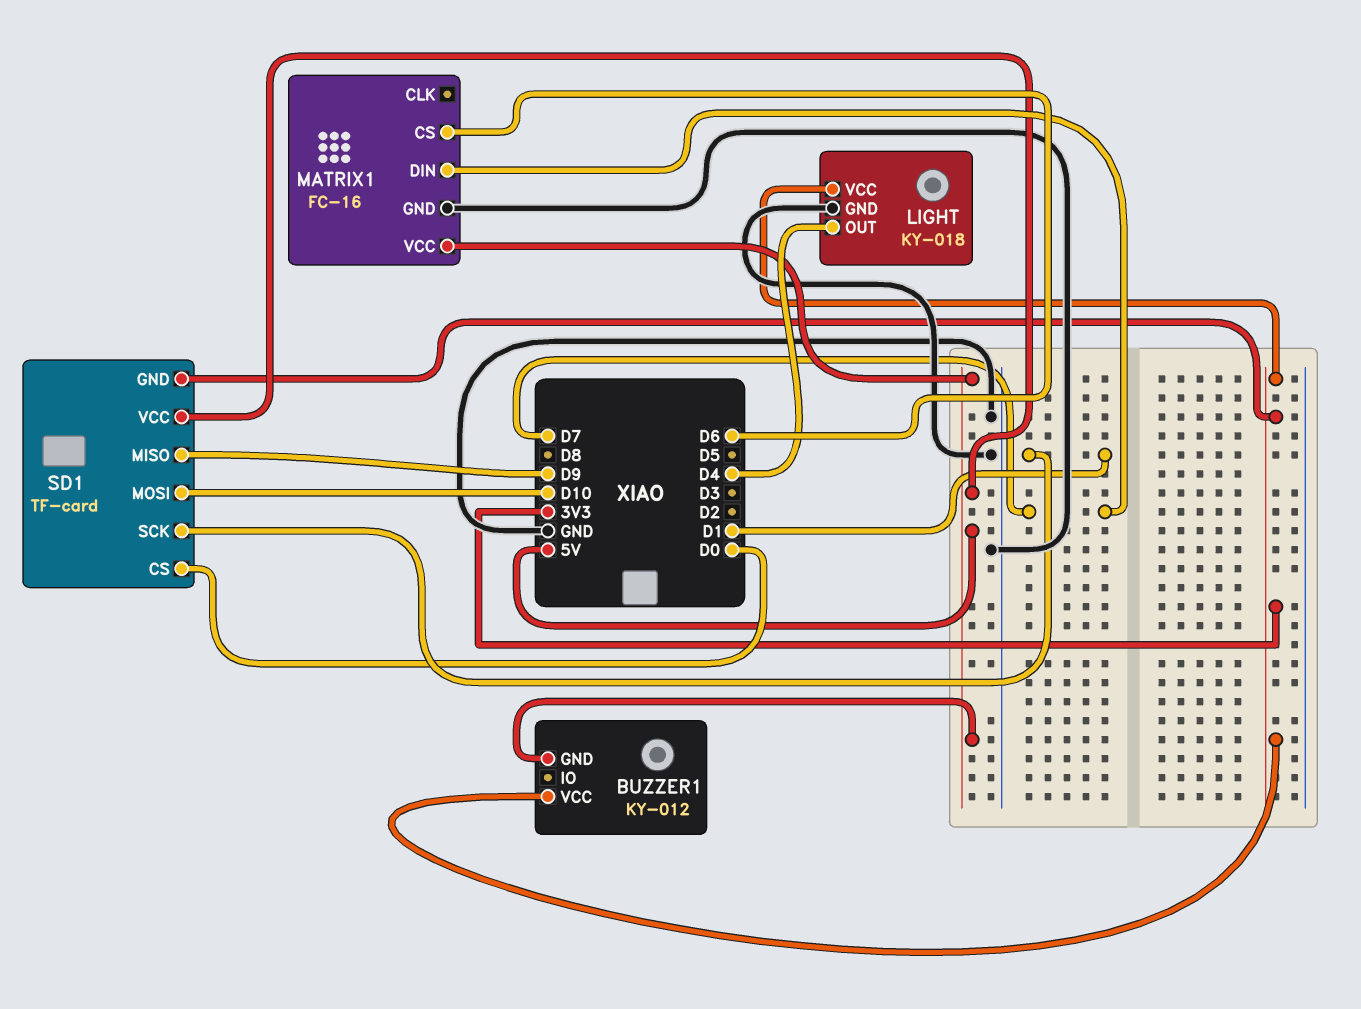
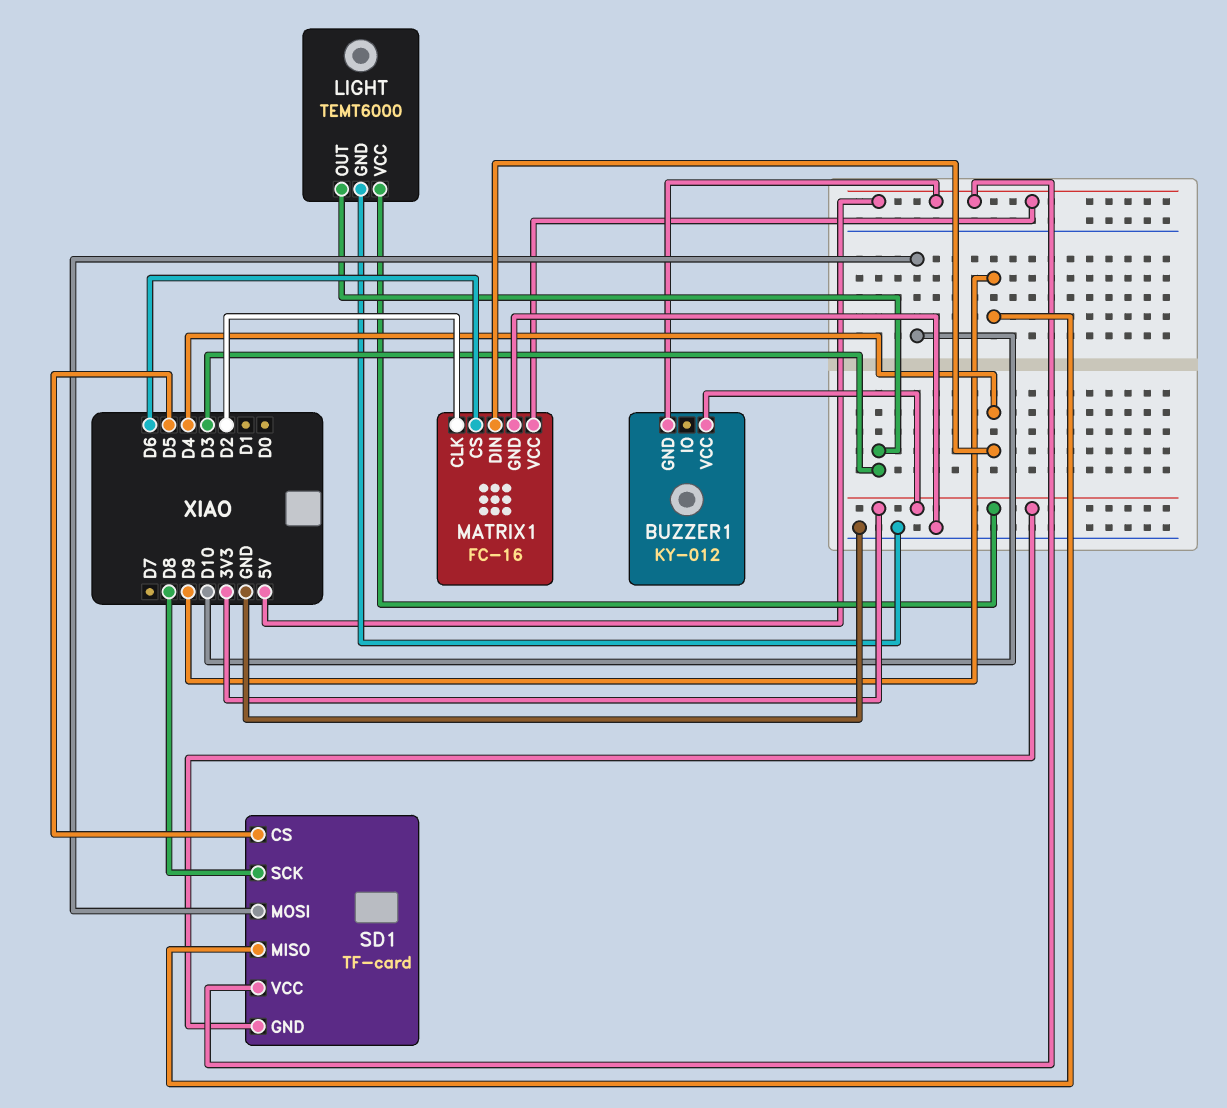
LIGHT: KY-018 -> TEMT6000
LIGHT pin OUT: D4 -> D3
MATRIX1 pin CLK: none -> D2
MATRIX1 pin DIN: D7 -> D4
SD1 pin CS: D0 -> D5
SD1 pin SCK: D1 -> D8

